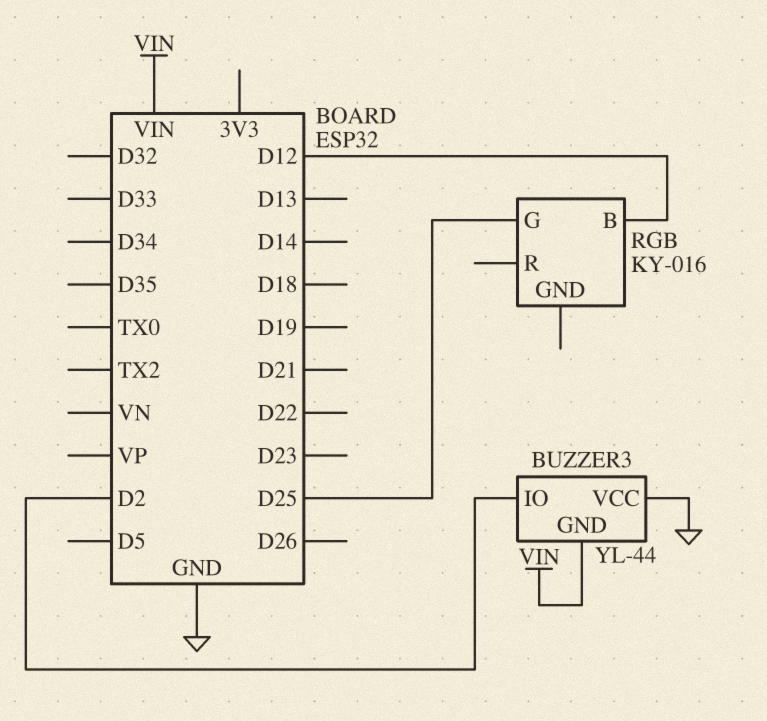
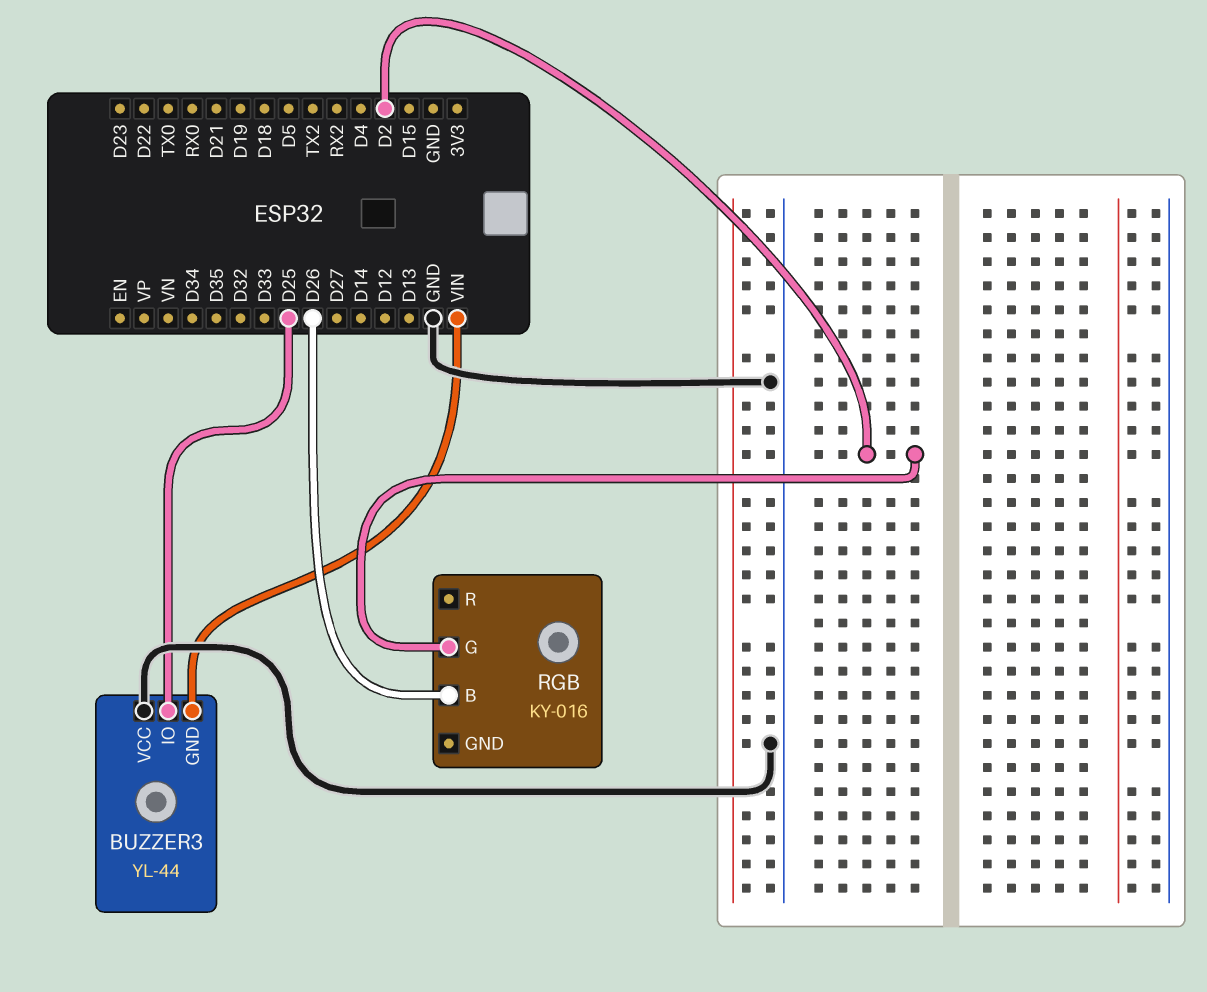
BUZZER3 pin IO: D2 -> D25
RGB pin B: D12 -> D26
RGB pin G: D25 -> D2

